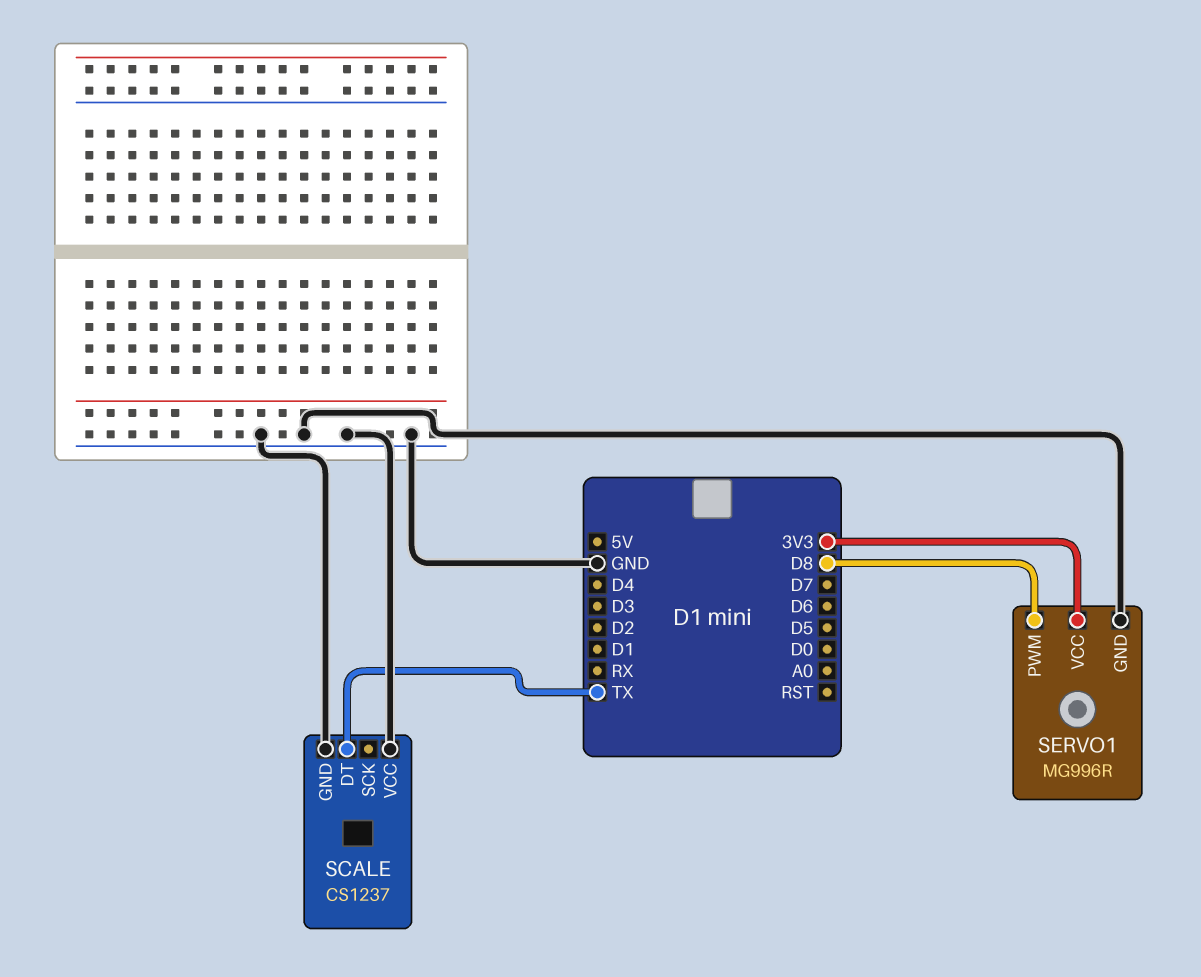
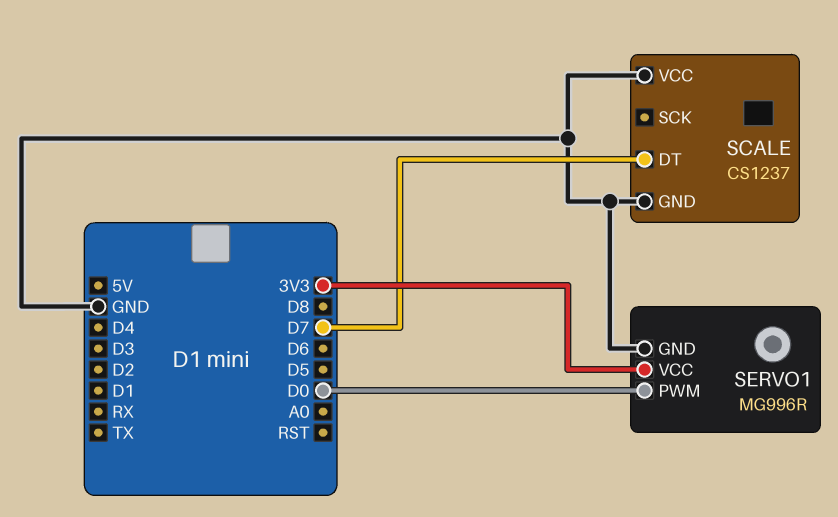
SCALE pin DT: TX -> D7
SERVO1 pin PWM: D8 -> D0

